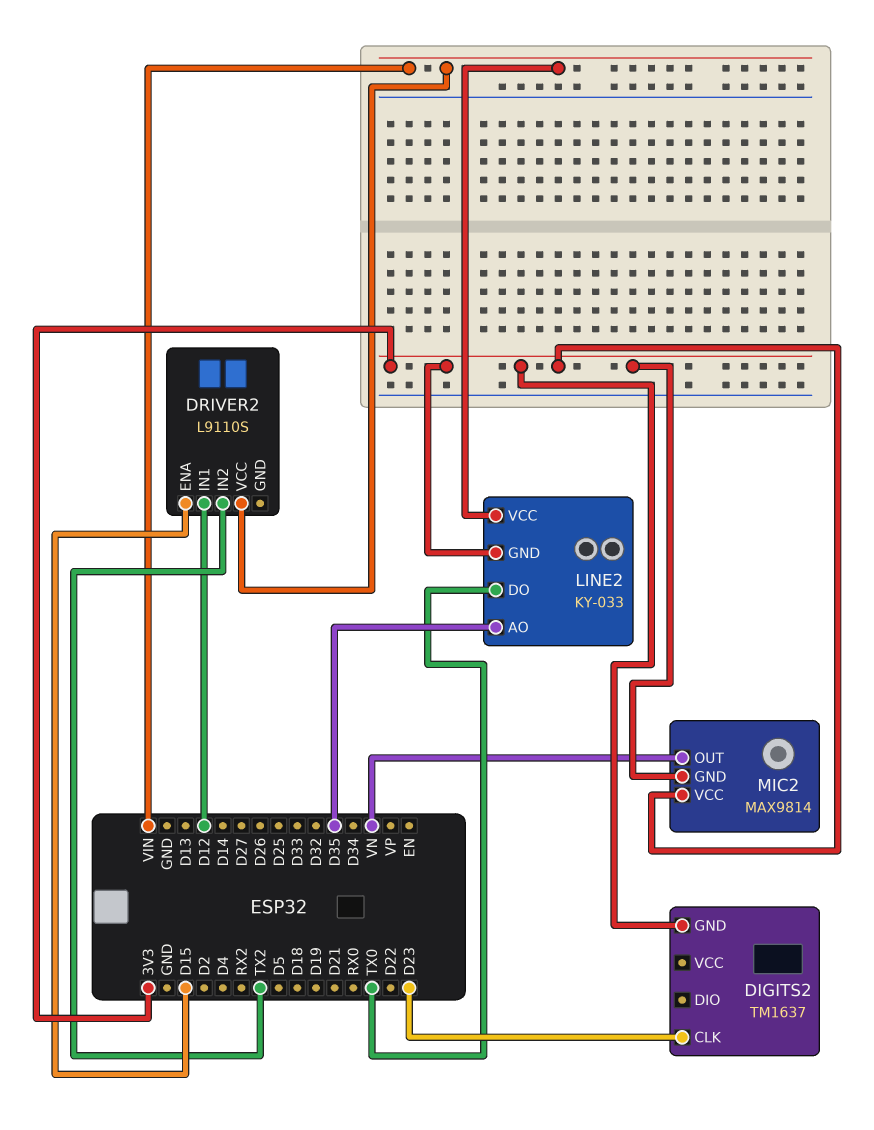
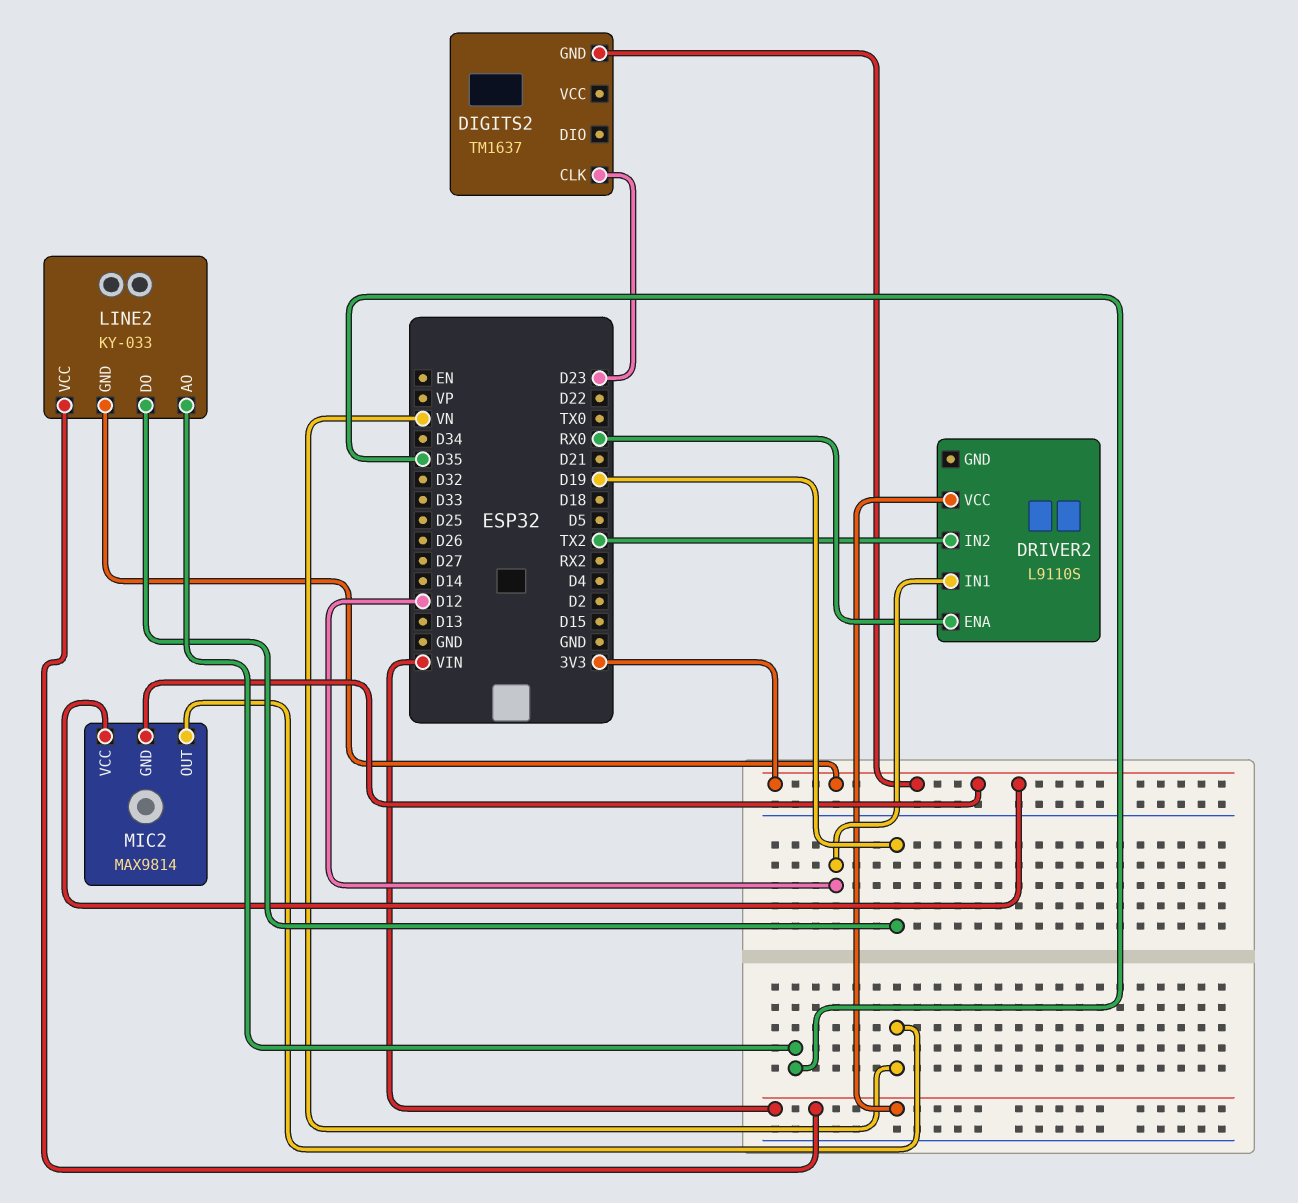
DRIVER2 pin ENA: D15 -> RX0
LINE2 pin DO: TX0 -> D19

